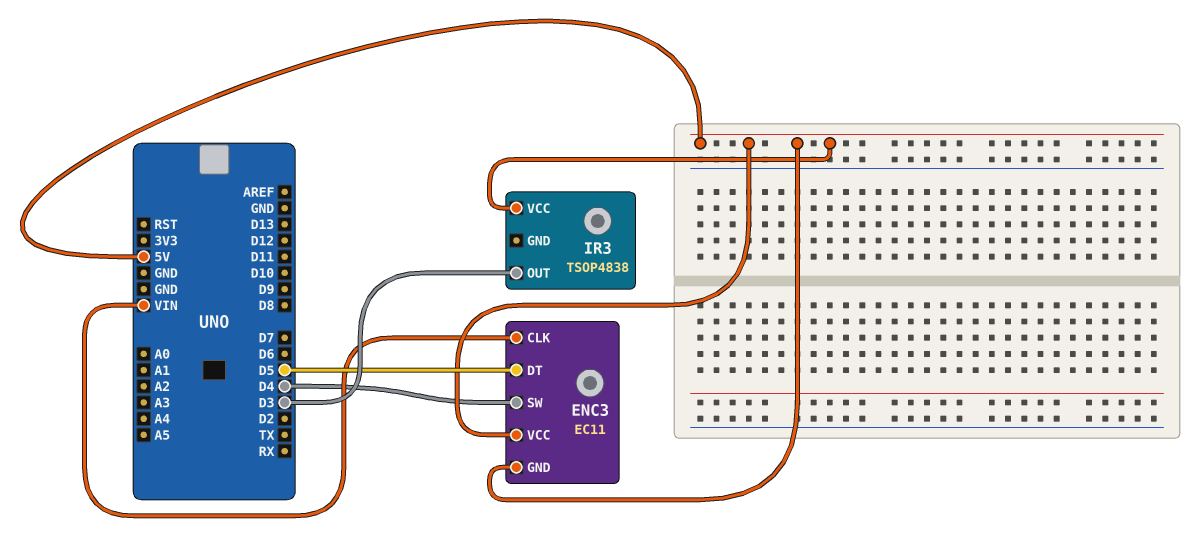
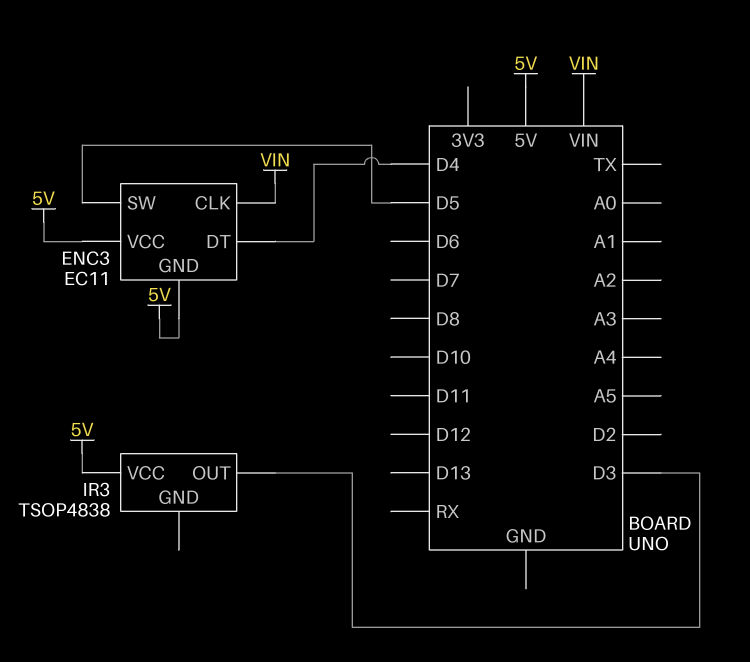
ENC3 pin DT: D5 -> D4
ENC3 pin SW: D4 -> D5

